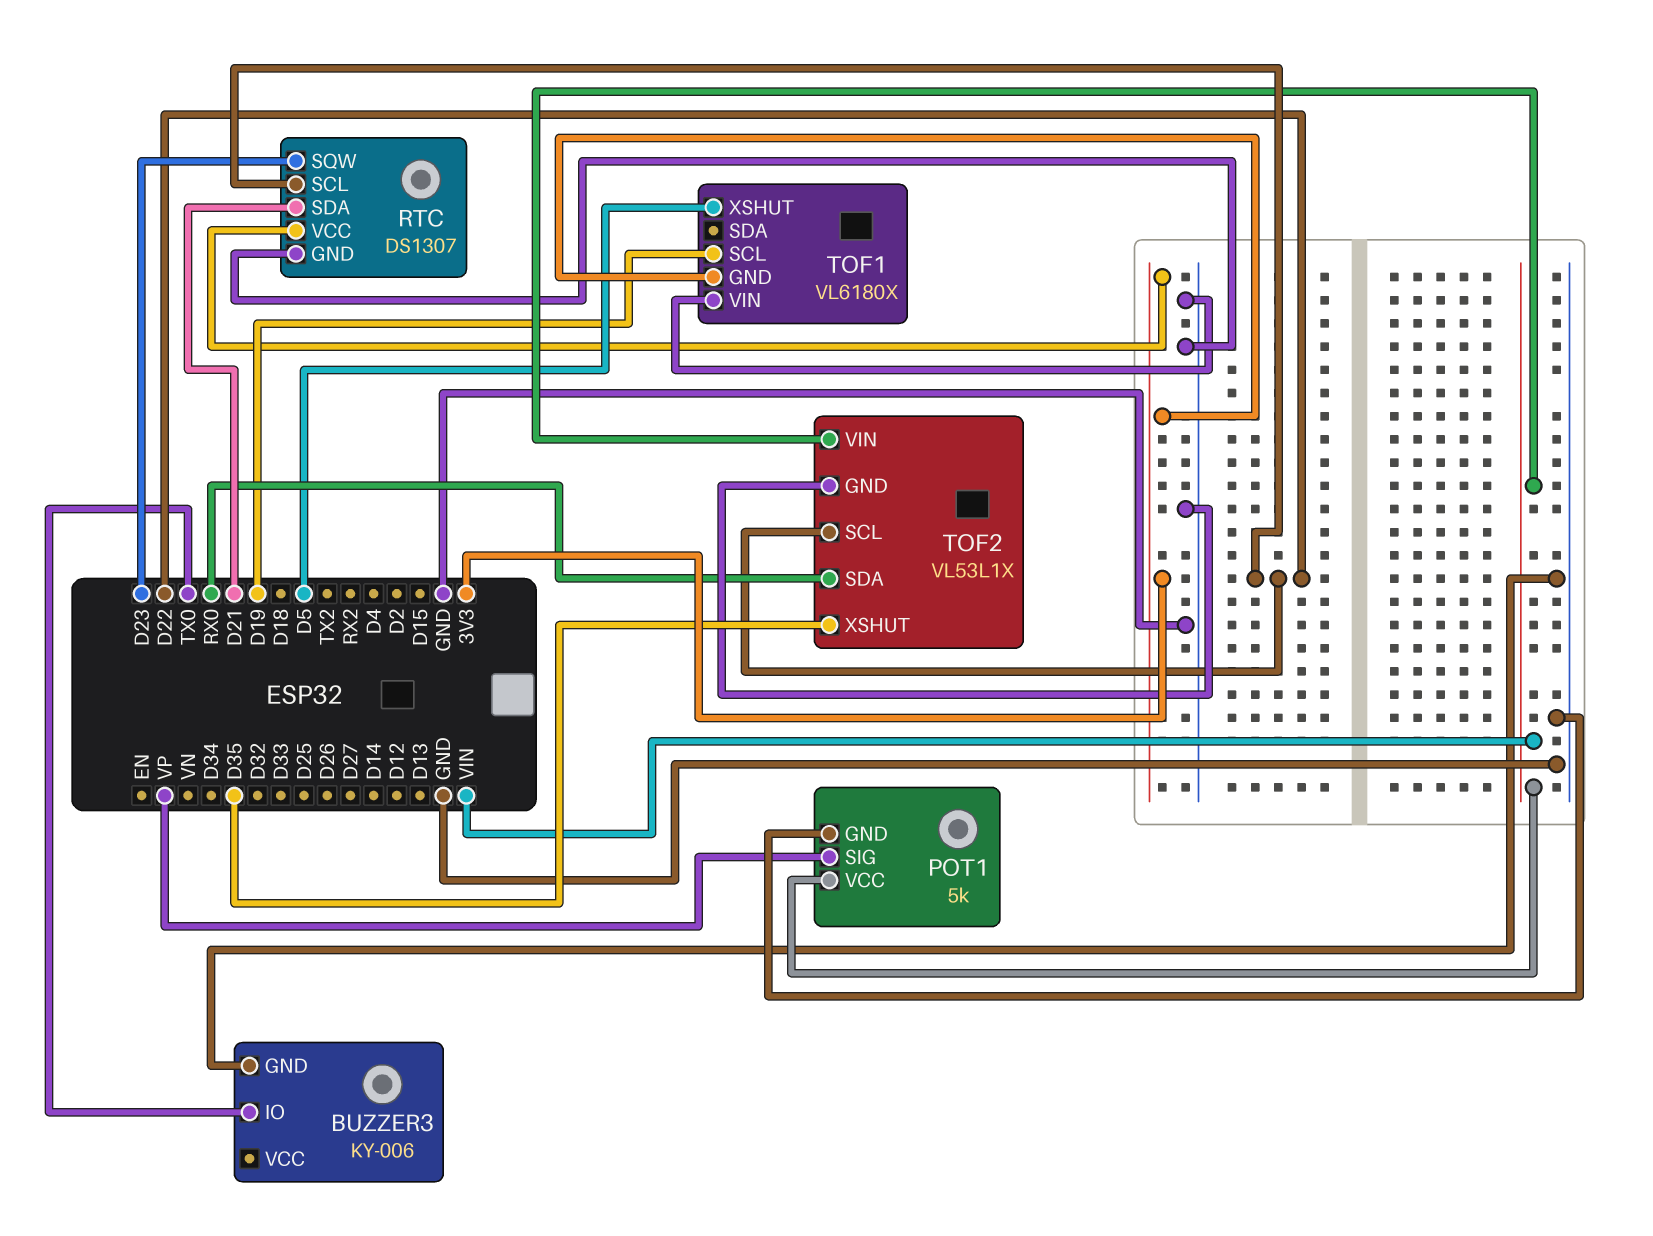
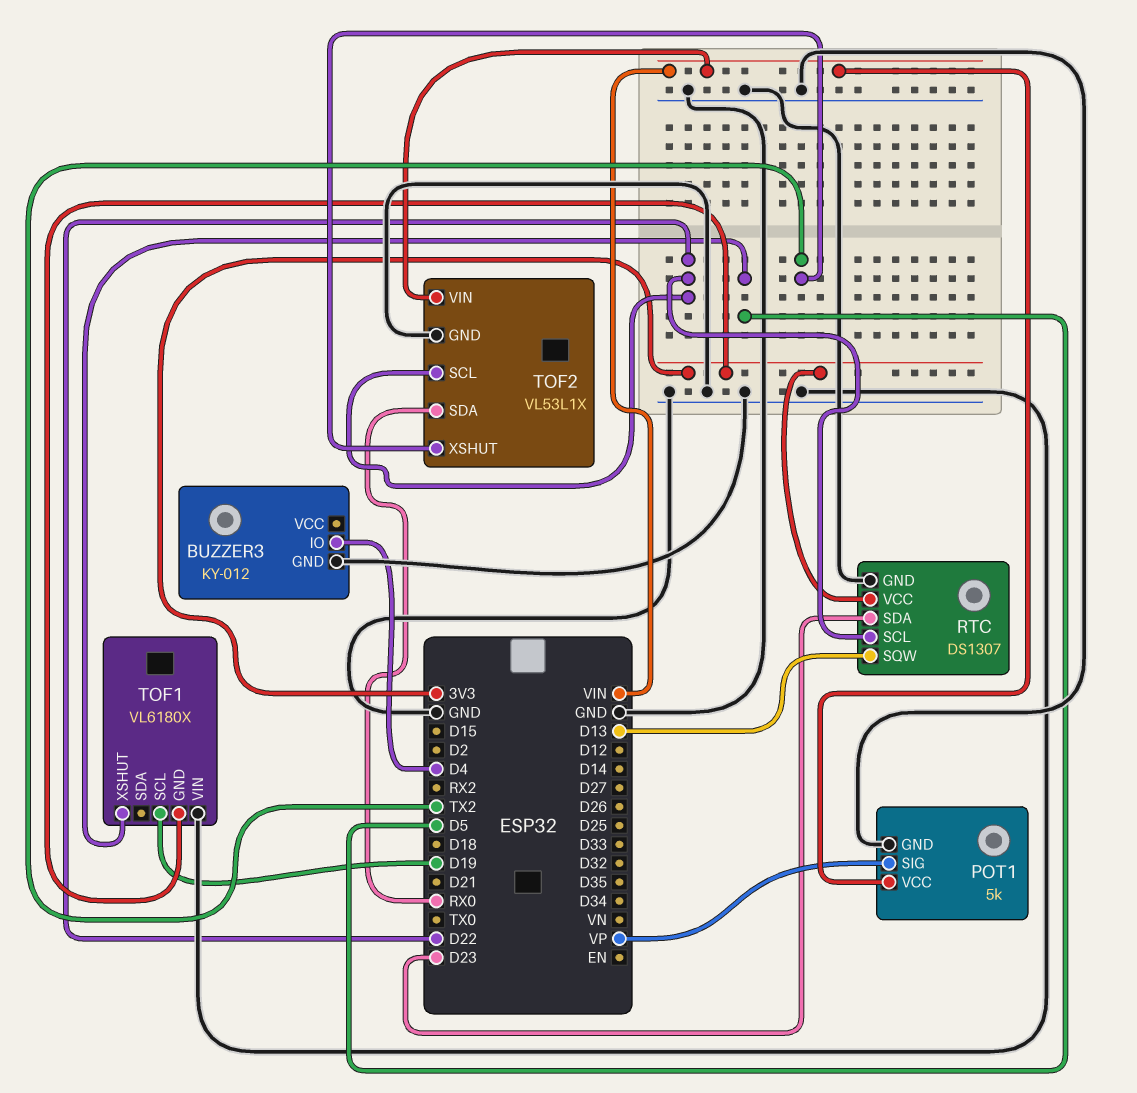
BUZZER3: KY-006 -> KY-012
BUZZER3 pin IO: TX0 -> D4
RTC pin SDA: D21 -> D23
RTC pin SQW: D23 -> D13
TOF2 pin XSHUT: D35 -> TX2

